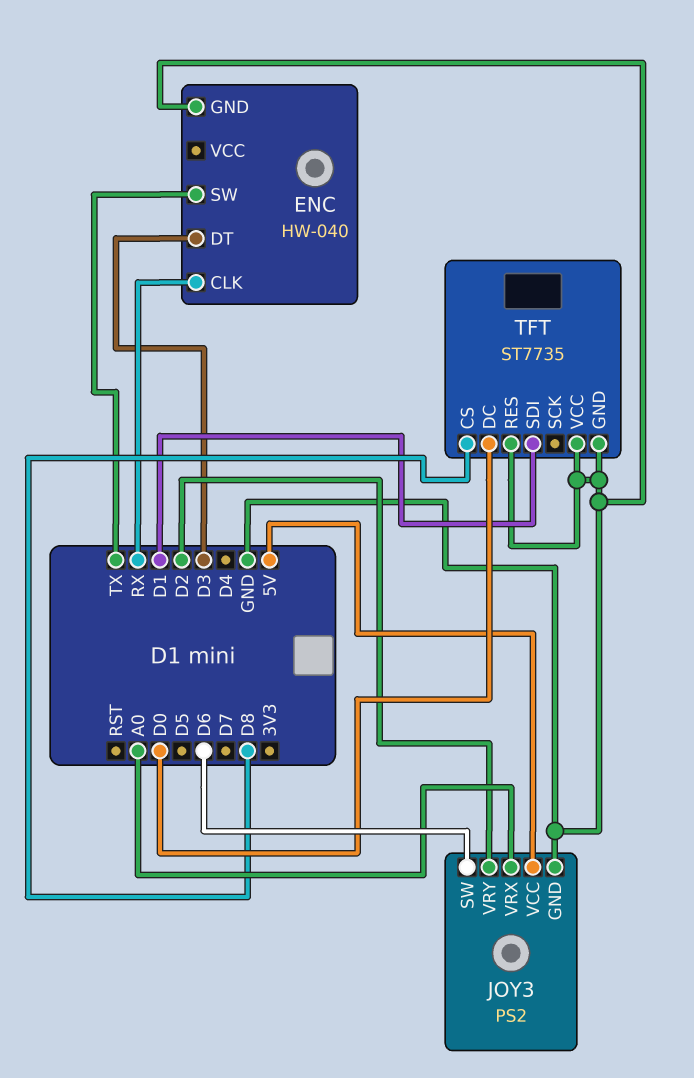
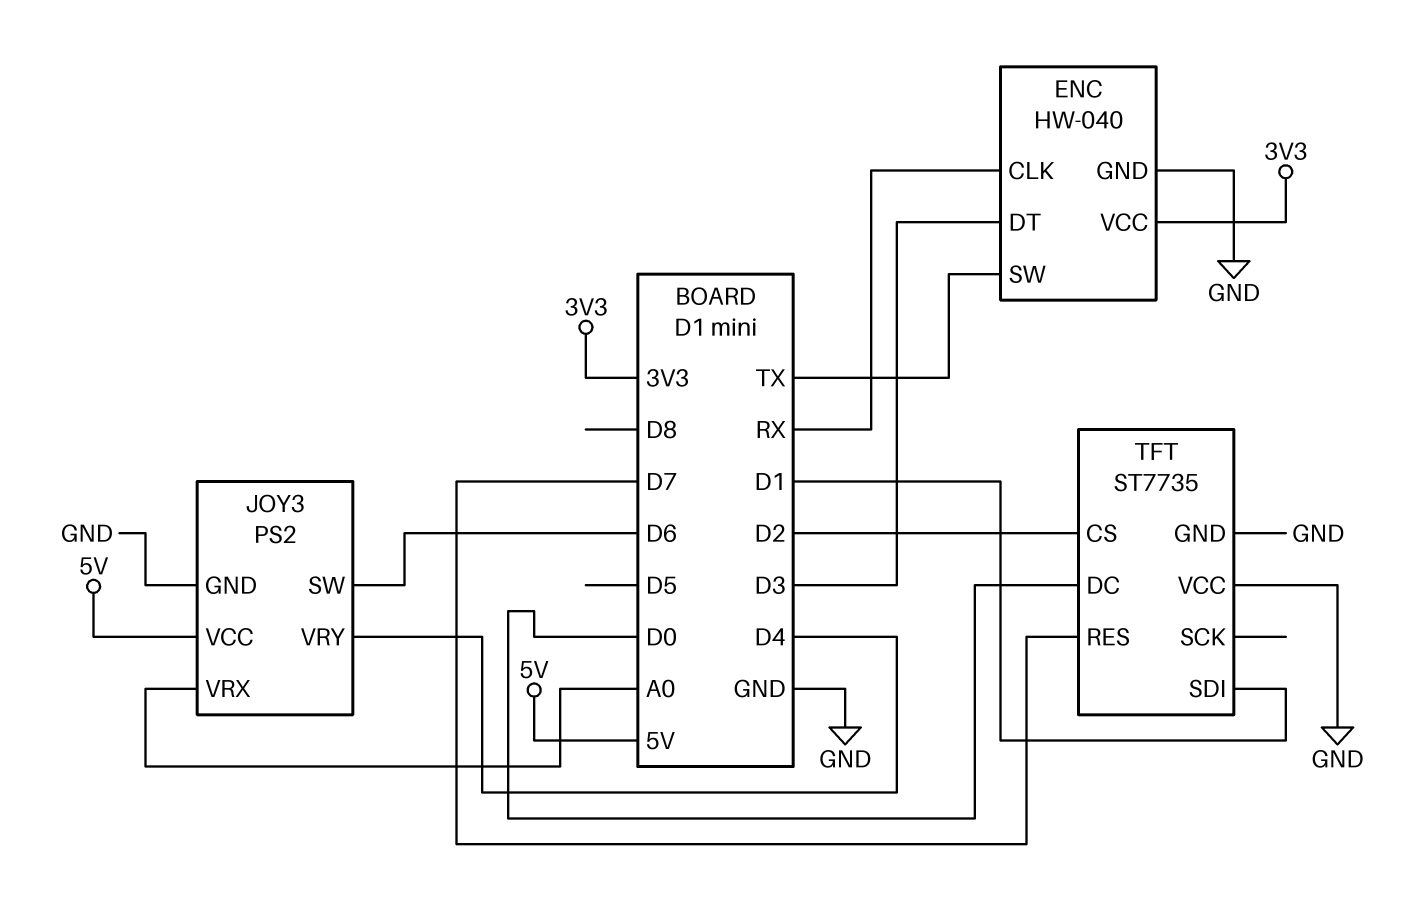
ENC pin VCC: none -> 3V3
JOY3 pin VRY: D2 -> D4
TFT pin CS: D8 -> D2
TFT pin RES: GND -> D7

